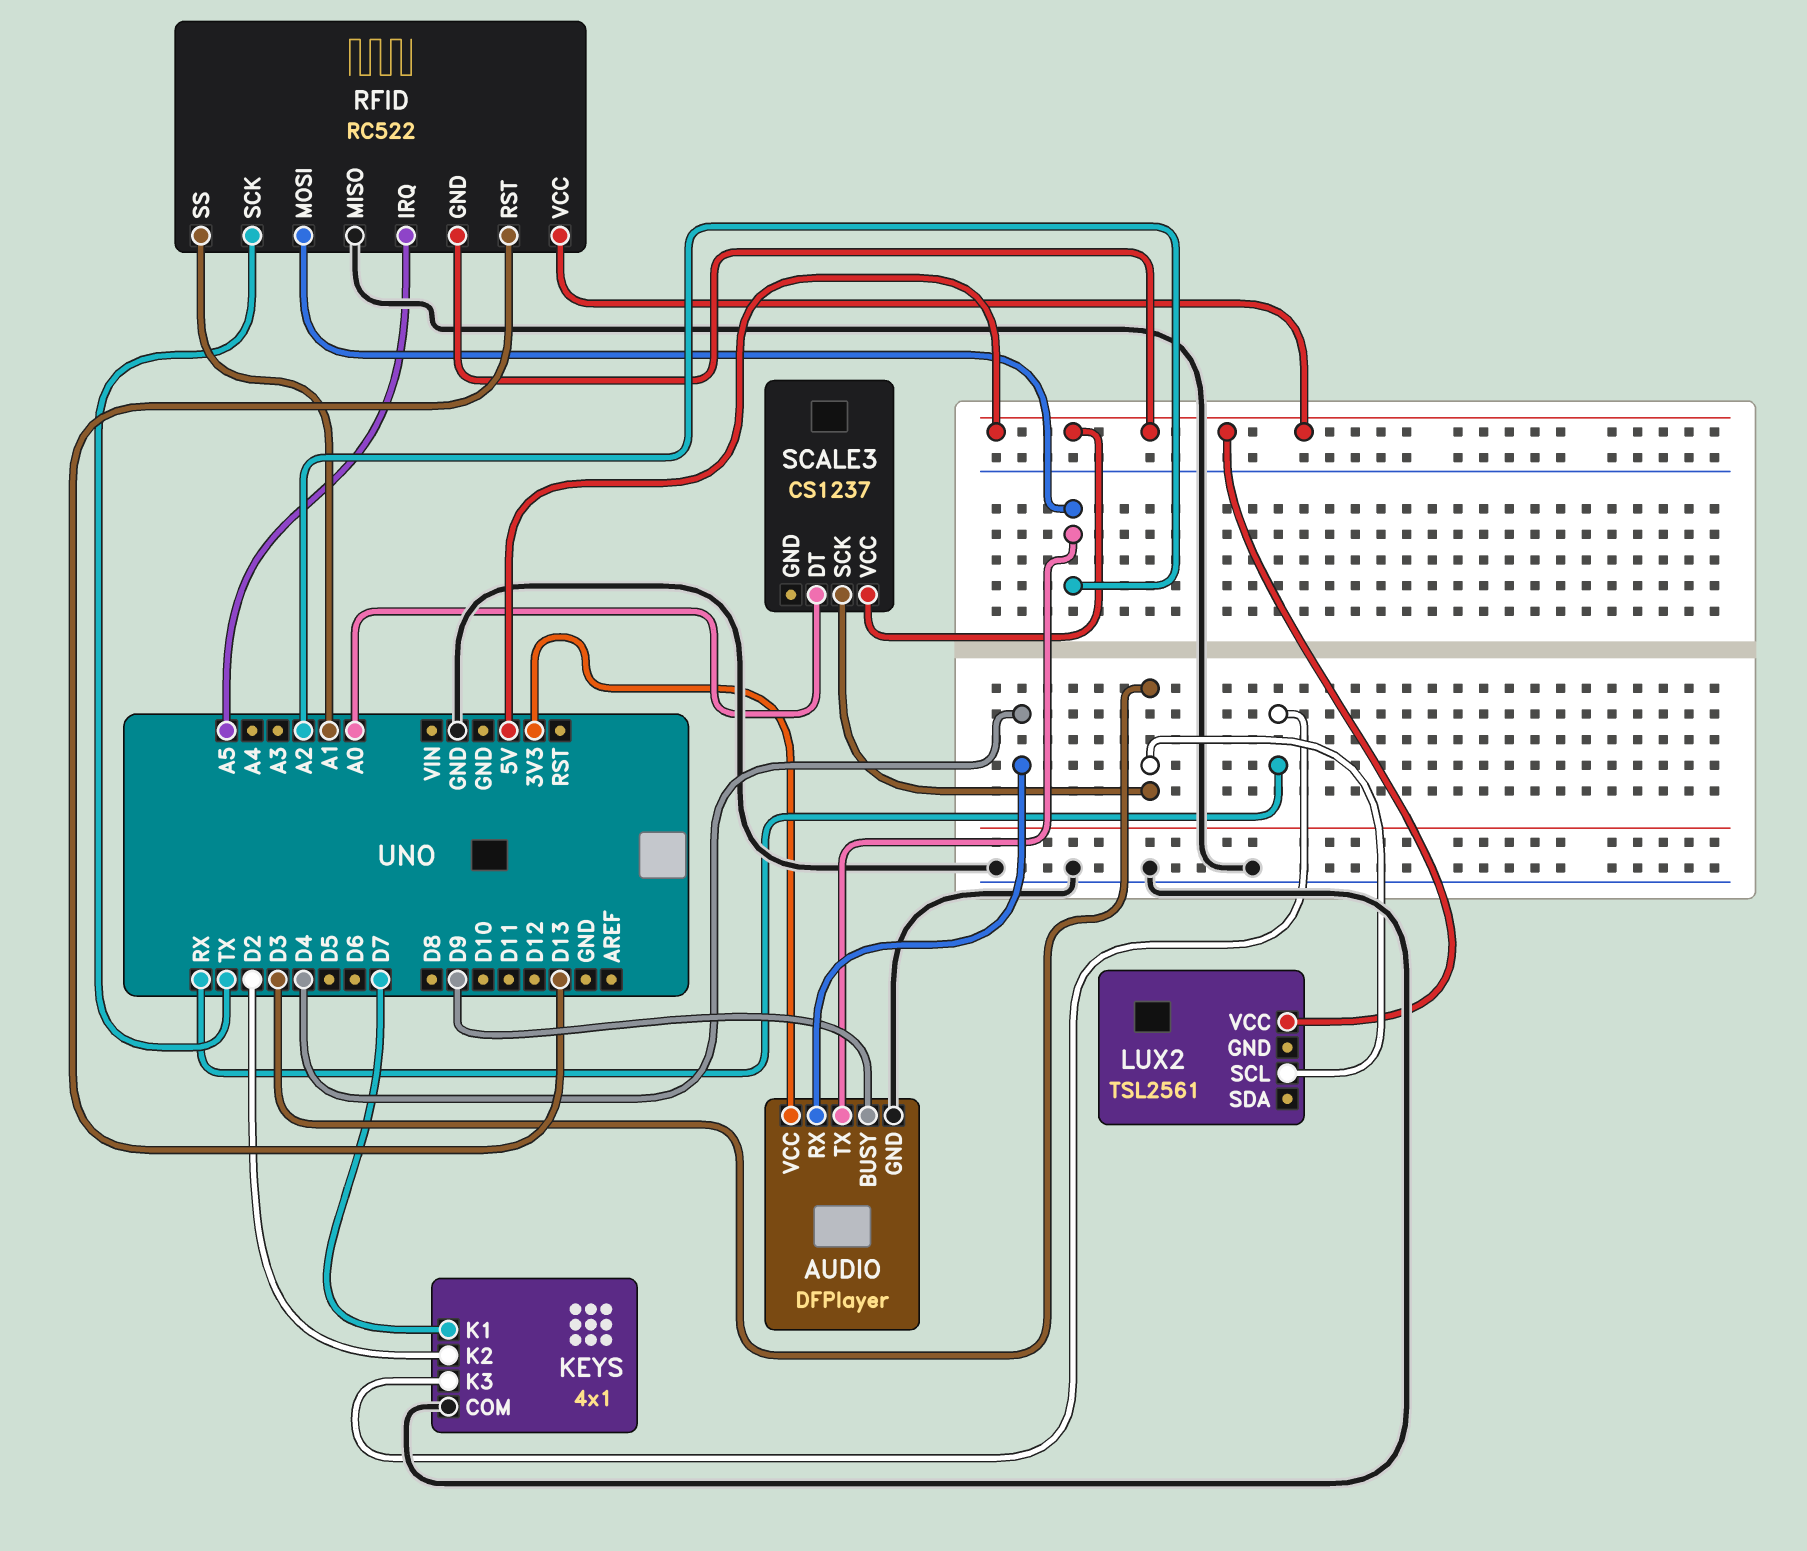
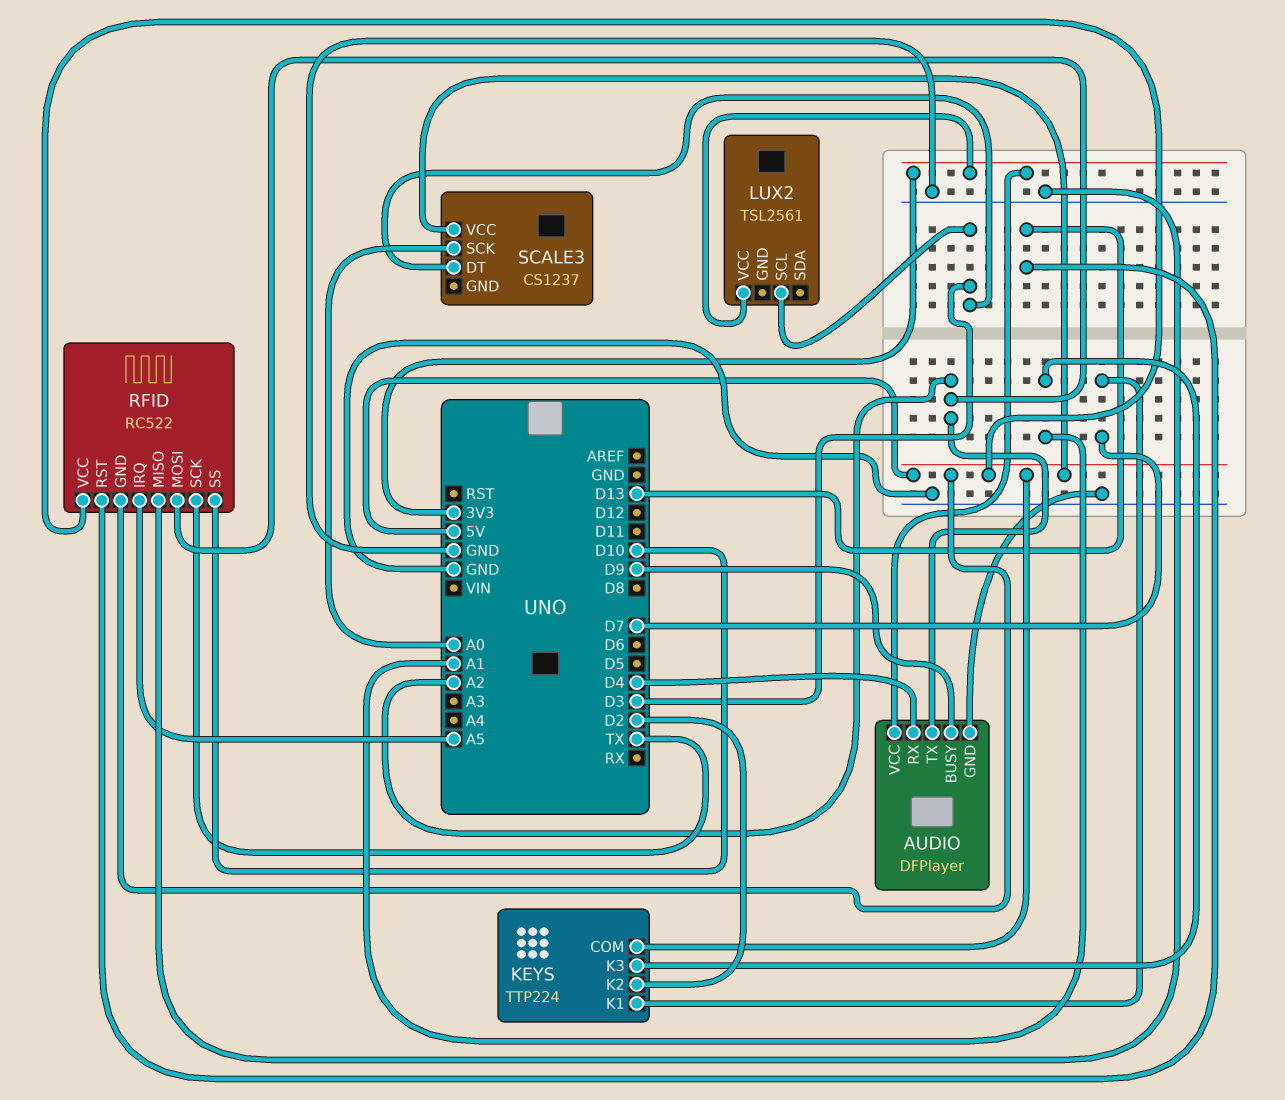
KEYS: 4x1 -> TTP224
KEYS pin COM: GND -> 5V
KEYS pin K3: RX -> A1
LUX2 pin VCC: 5V -> 3V3
RFID pin SS: A1 -> D10
SCALE3 pin DT: A0 -> D3
SCALE3 pin SCK: D3 -> A0

